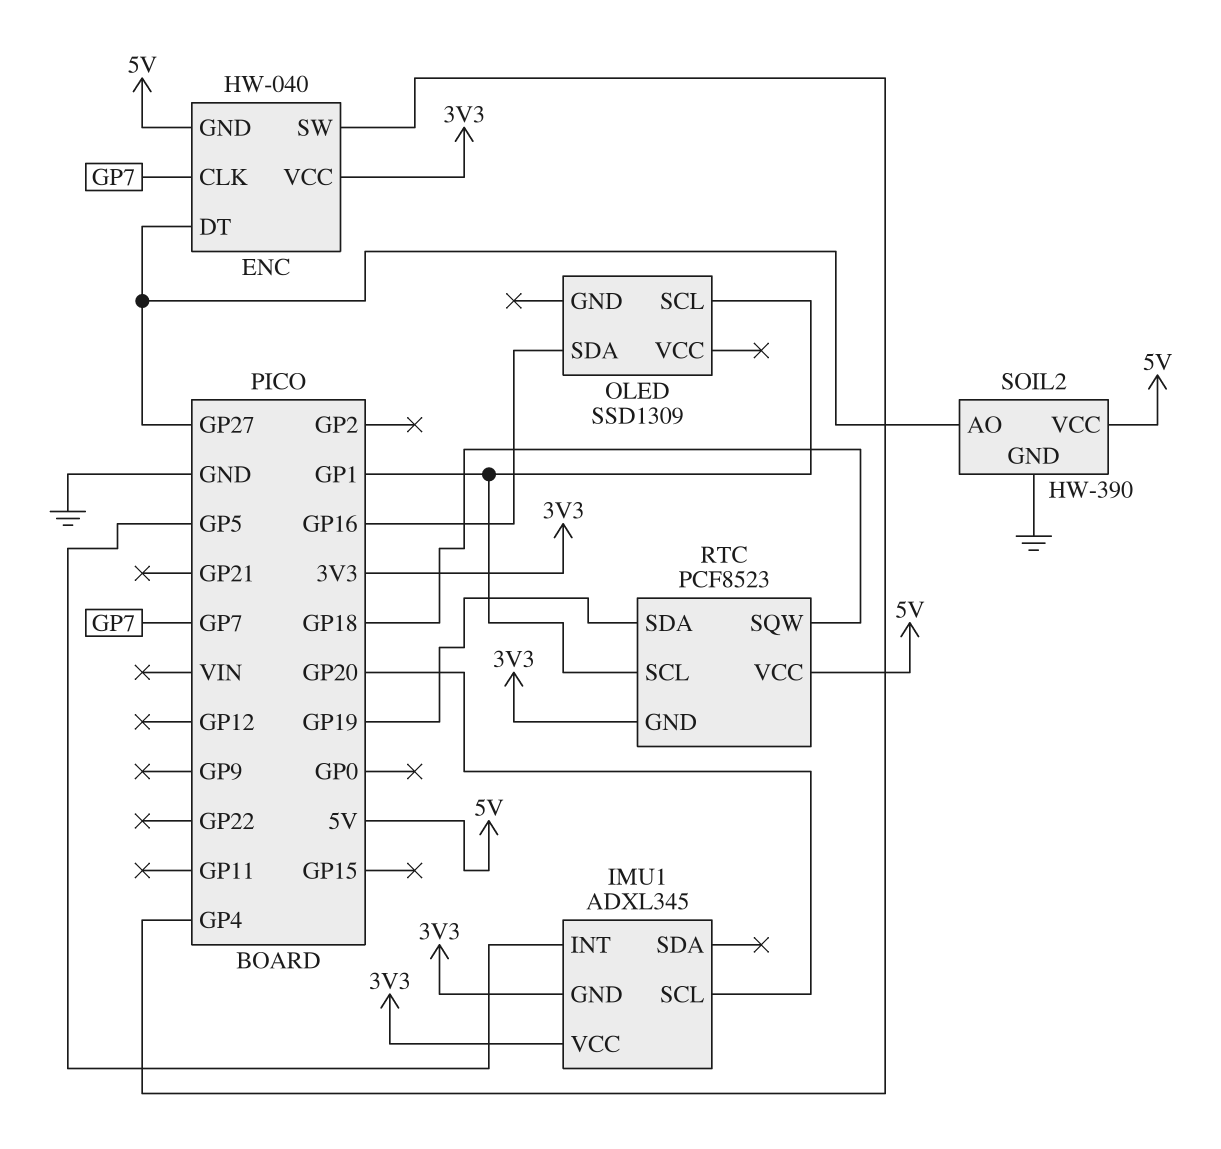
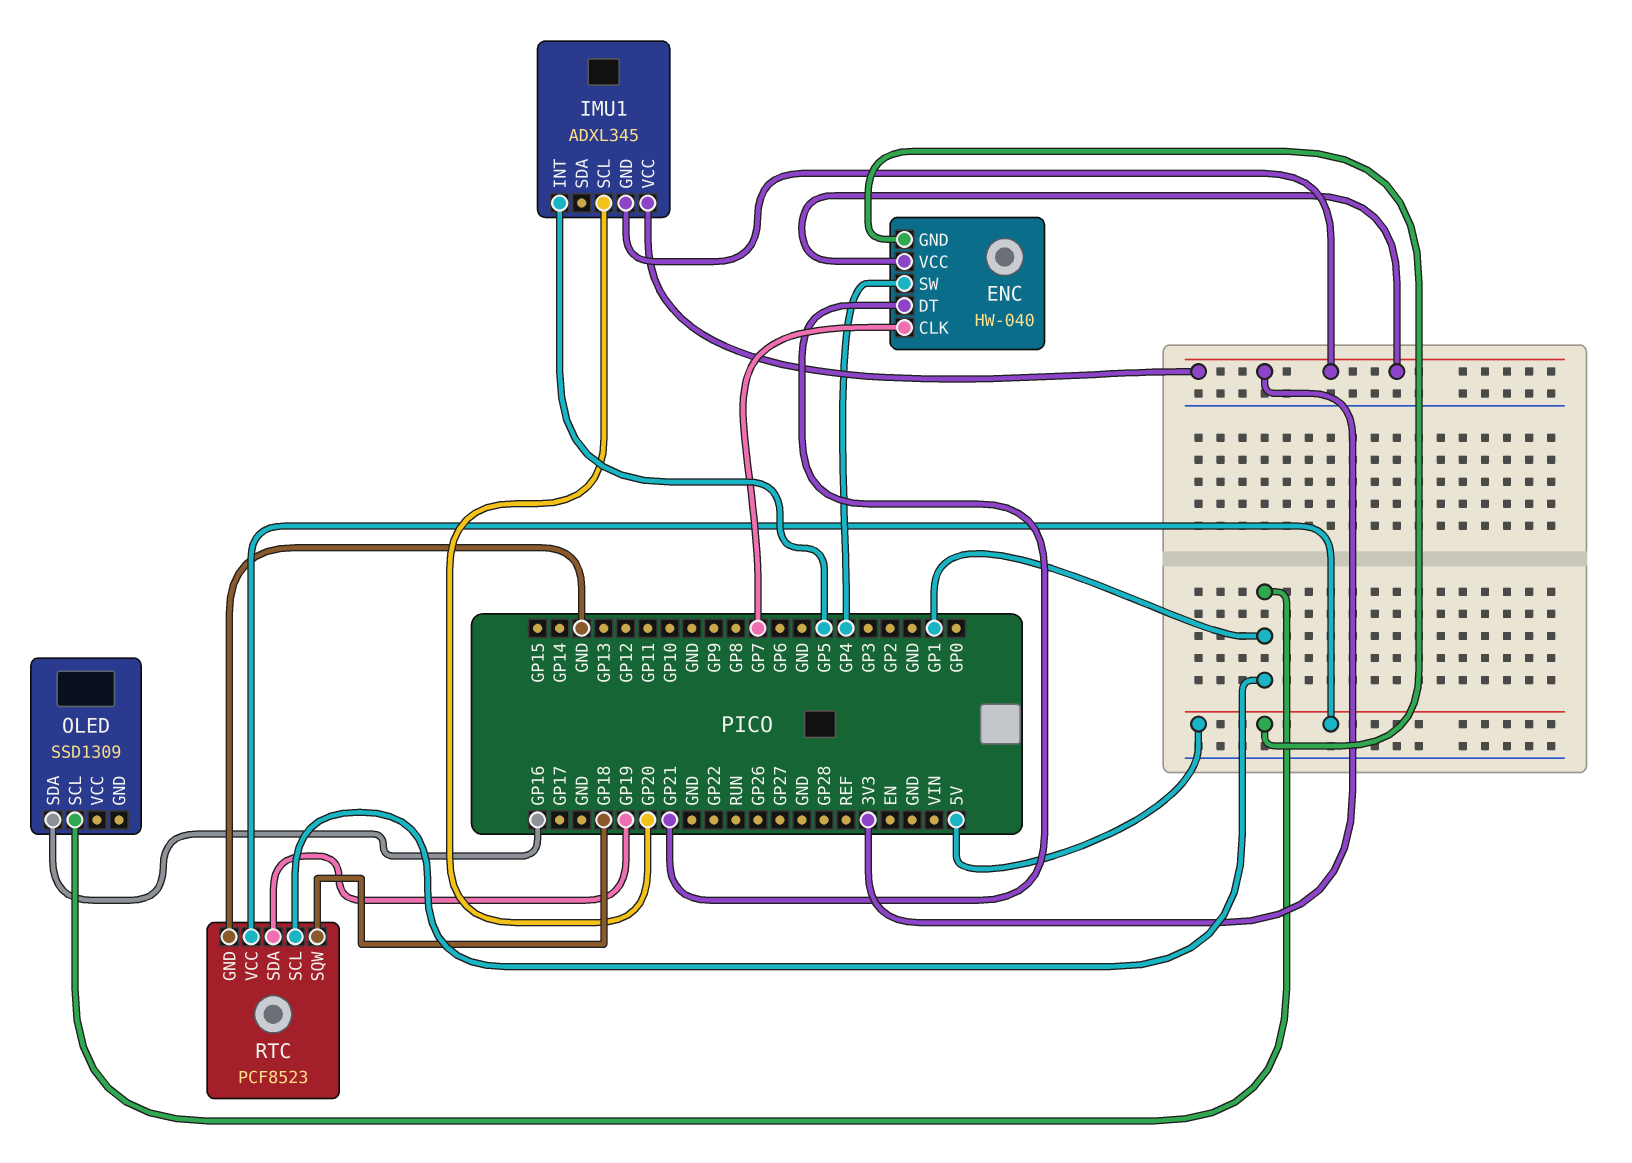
ENC pin DT: GP27 -> GP21
RTC pin GND: 3V3 -> GND
SOIL2: HW-390 -> none
SOIL2 pin AO: GP27 -> none
SOIL2 pin GND: GND -> none
SOIL2 pin VCC: 5V -> none

